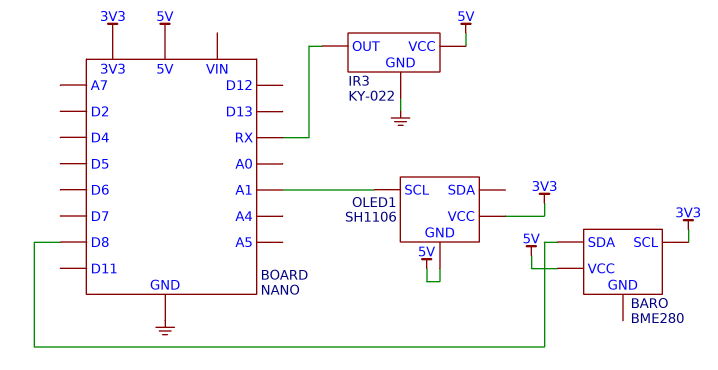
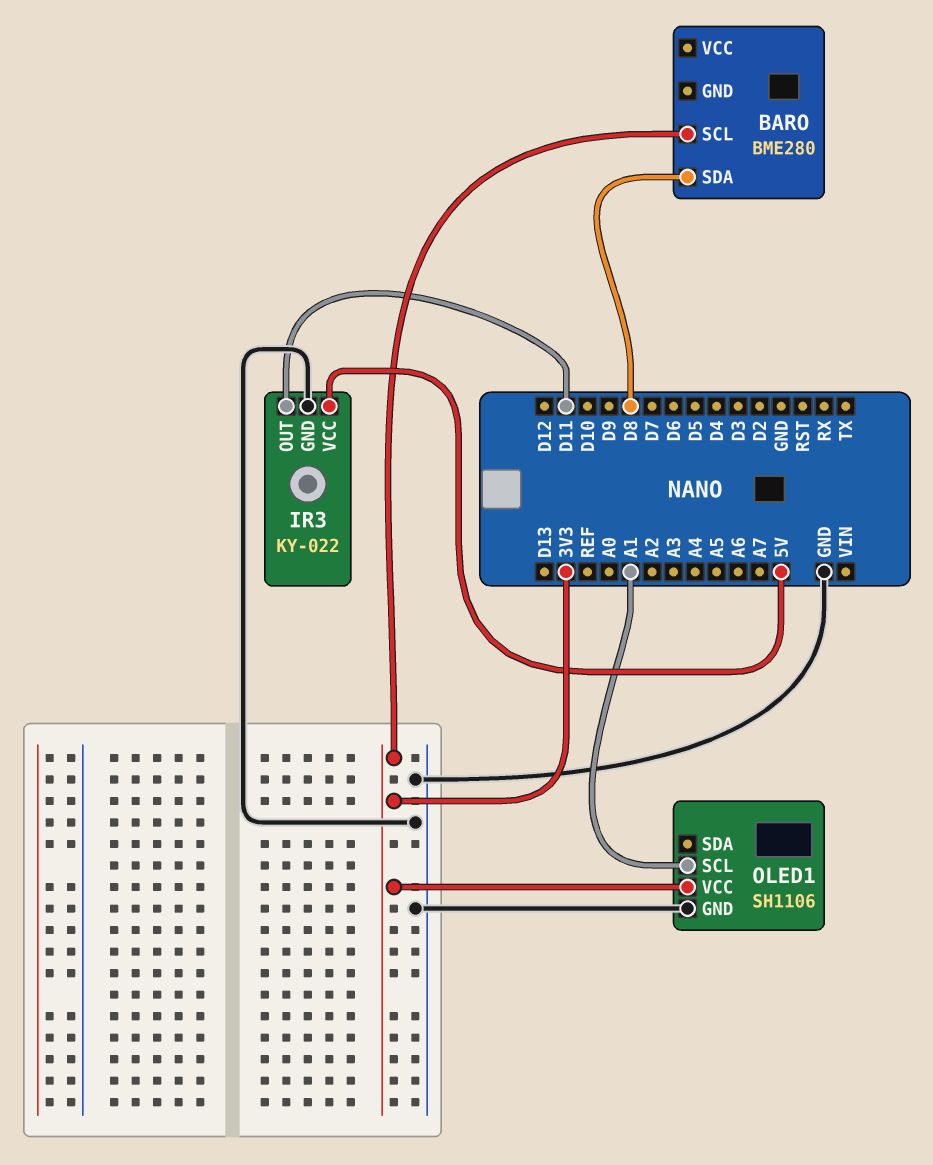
BARO pin VCC: 5V -> none
IR3 pin OUT: RX -> D11
OLED1 pin GND: 5V -> GND

